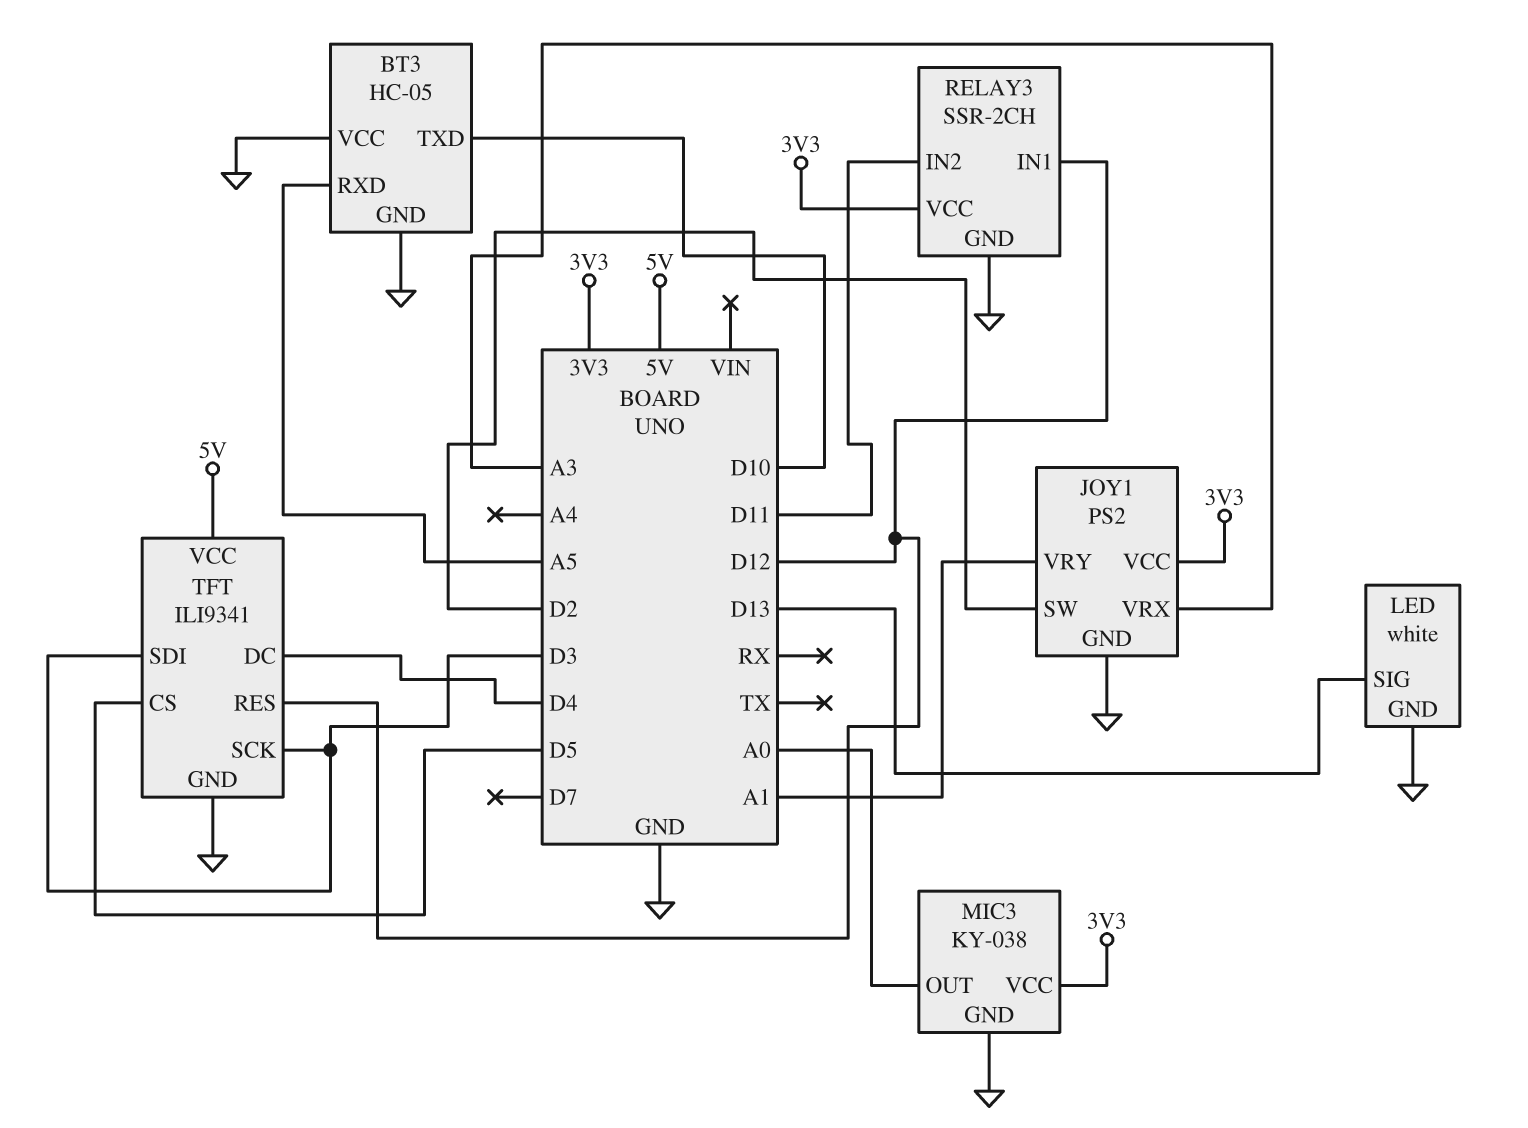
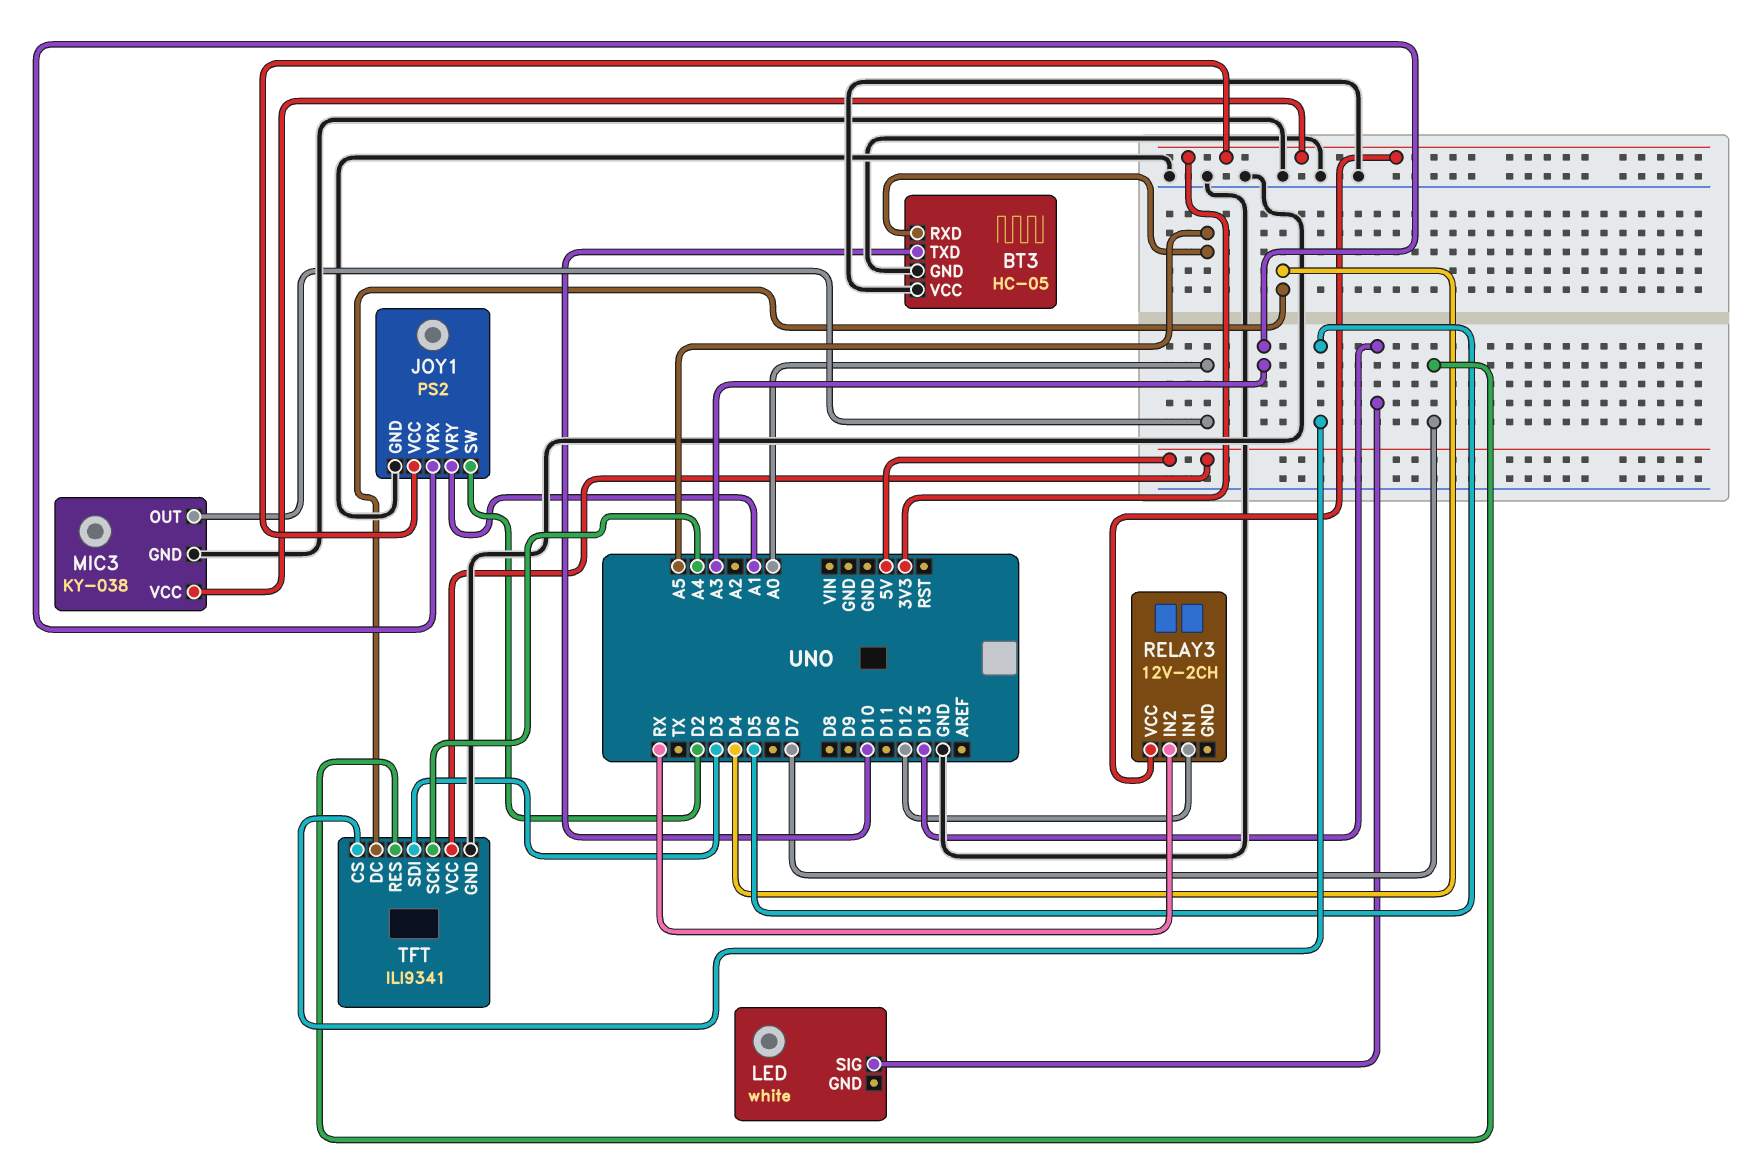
LED pin GND: GND -> none
RELAY3: SSR-2CH -> 12V-2CH
RELAY3 pin GND: GND -> none
RELAY3 pin IN2: D11 -> RX
TFT pin RES: D12 -> D7
TFT pin SCK: D3 -> A4

